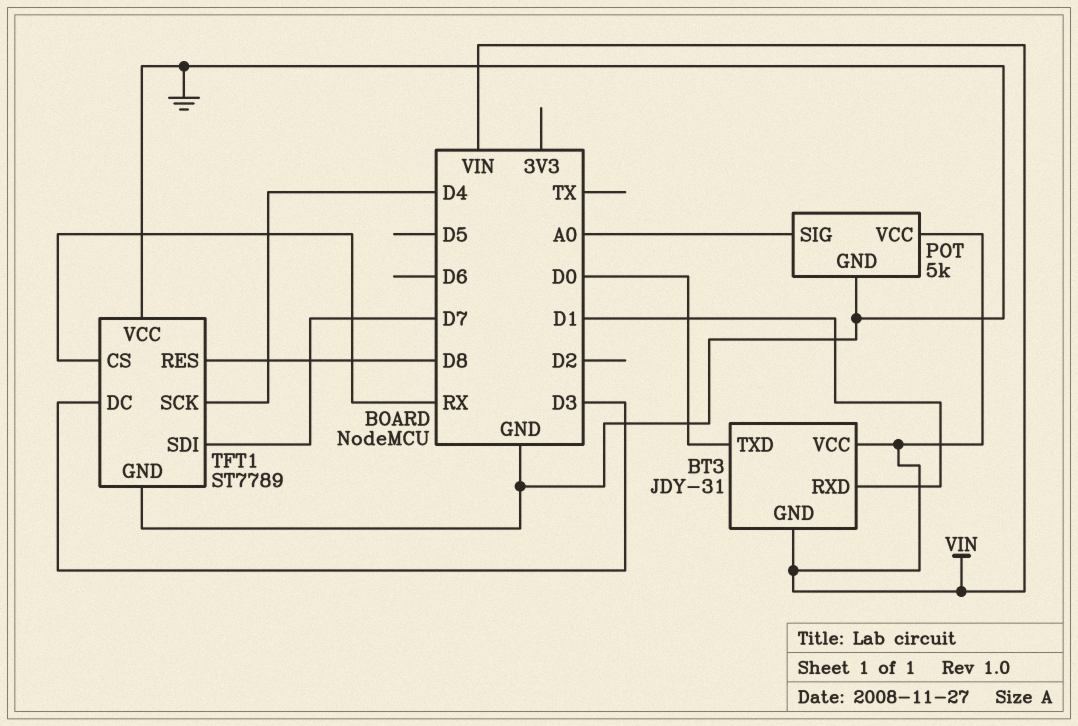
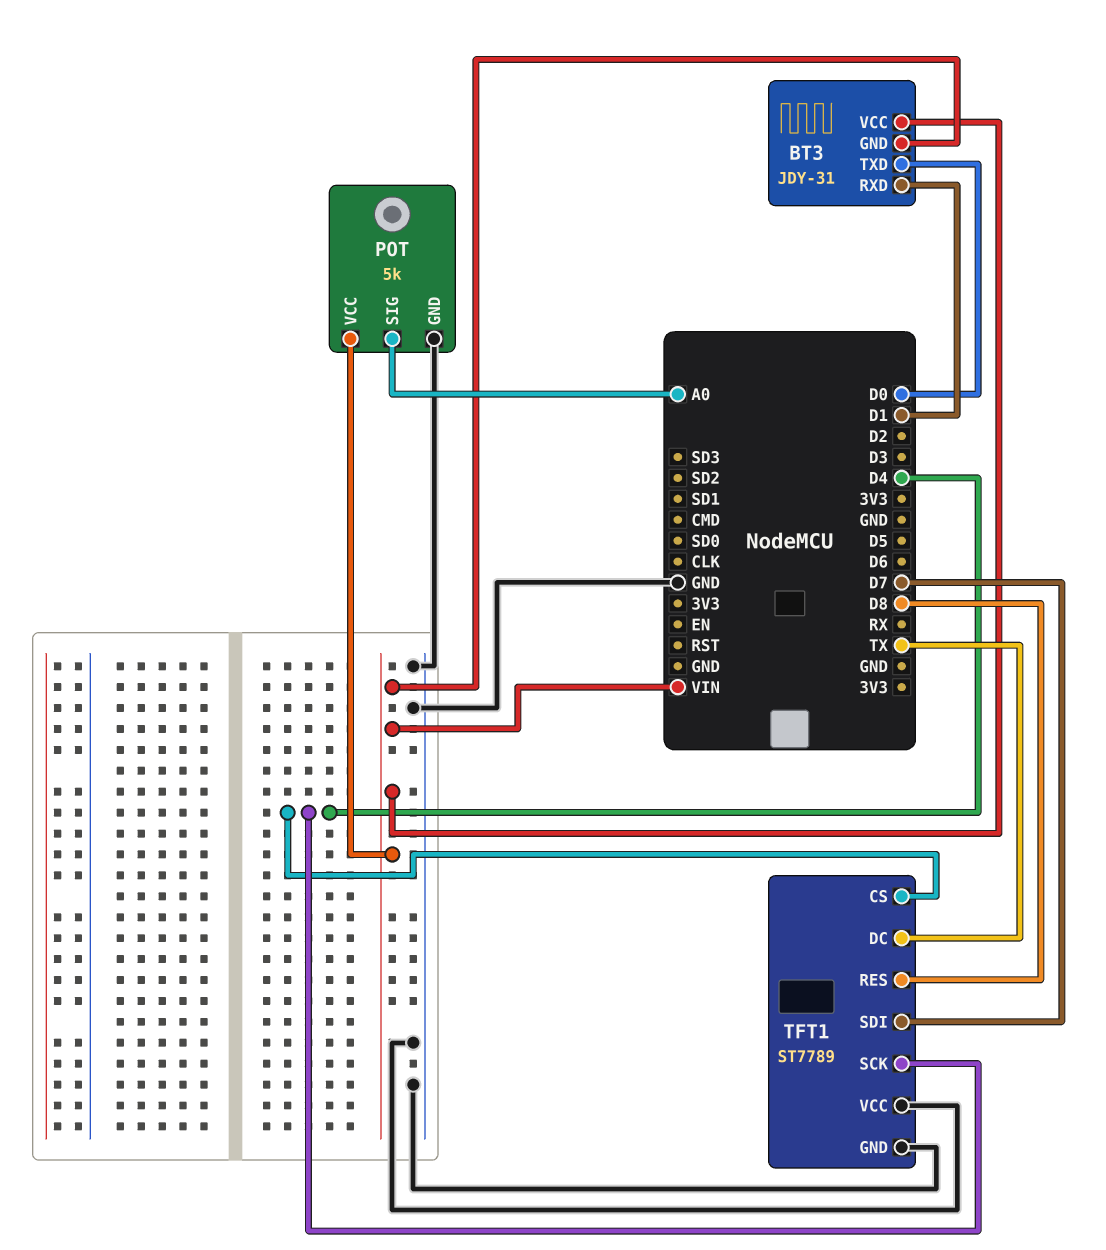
TFT1 pin CS: RX -> D4
TFT1 pin DC: D3 -> TX

